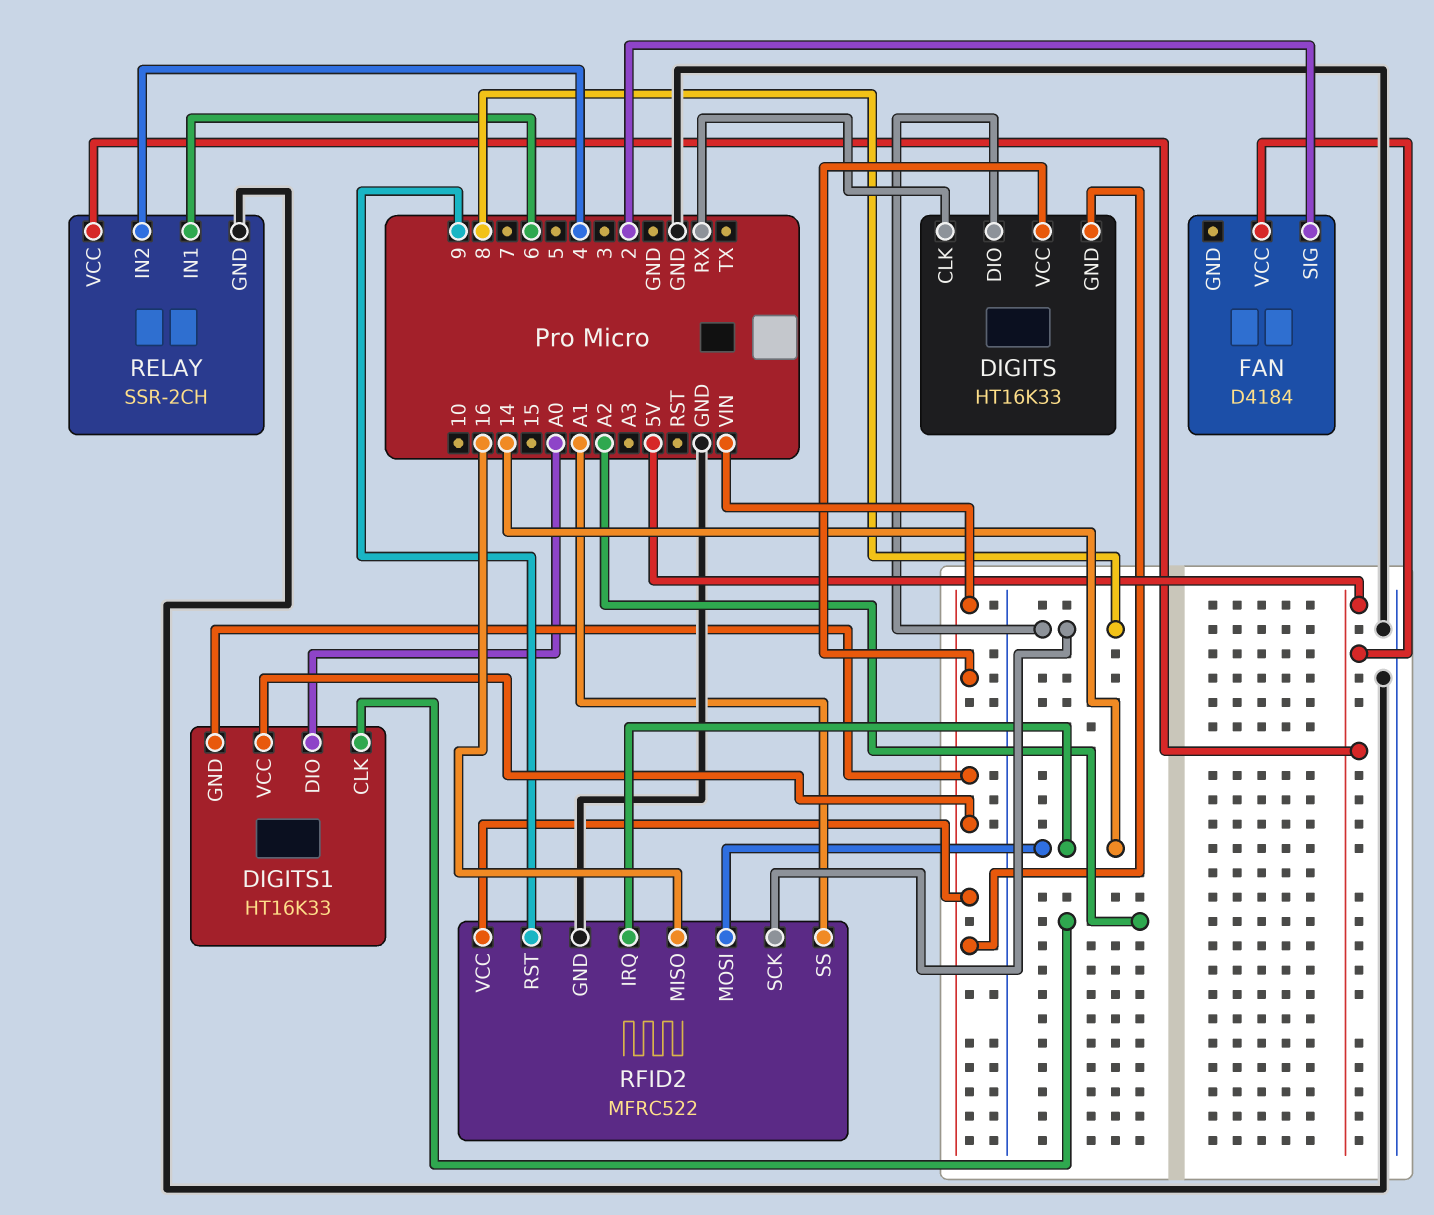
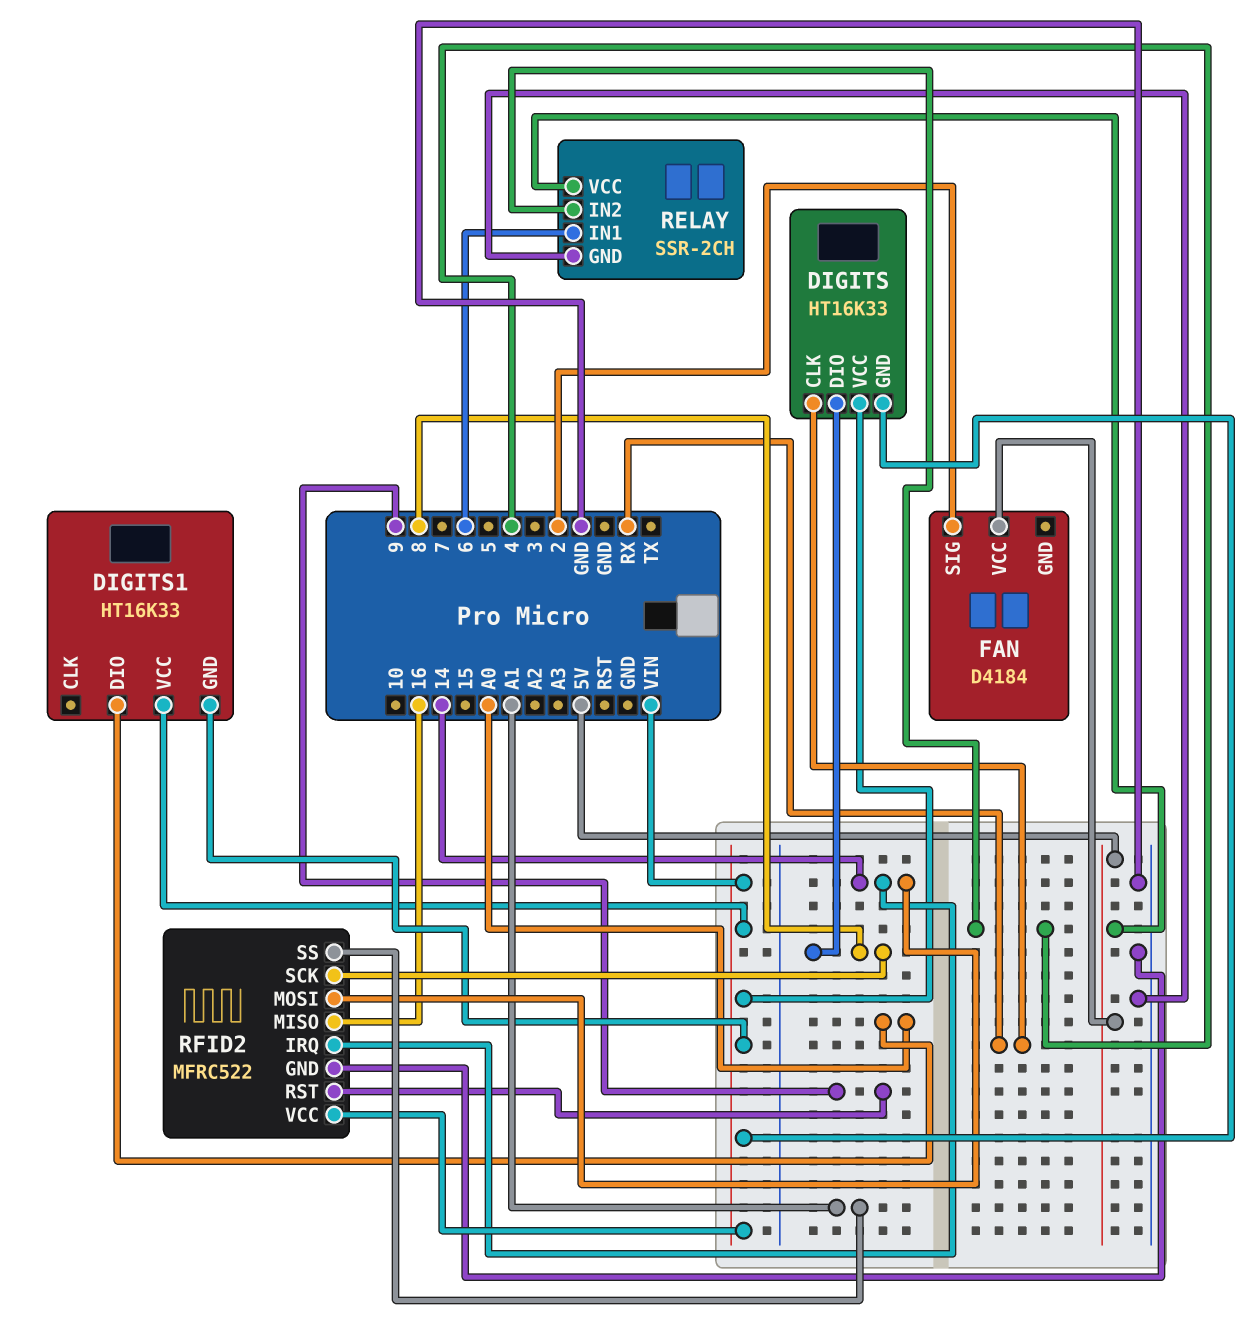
DIGITS1 pin CLK: A2 -> none

